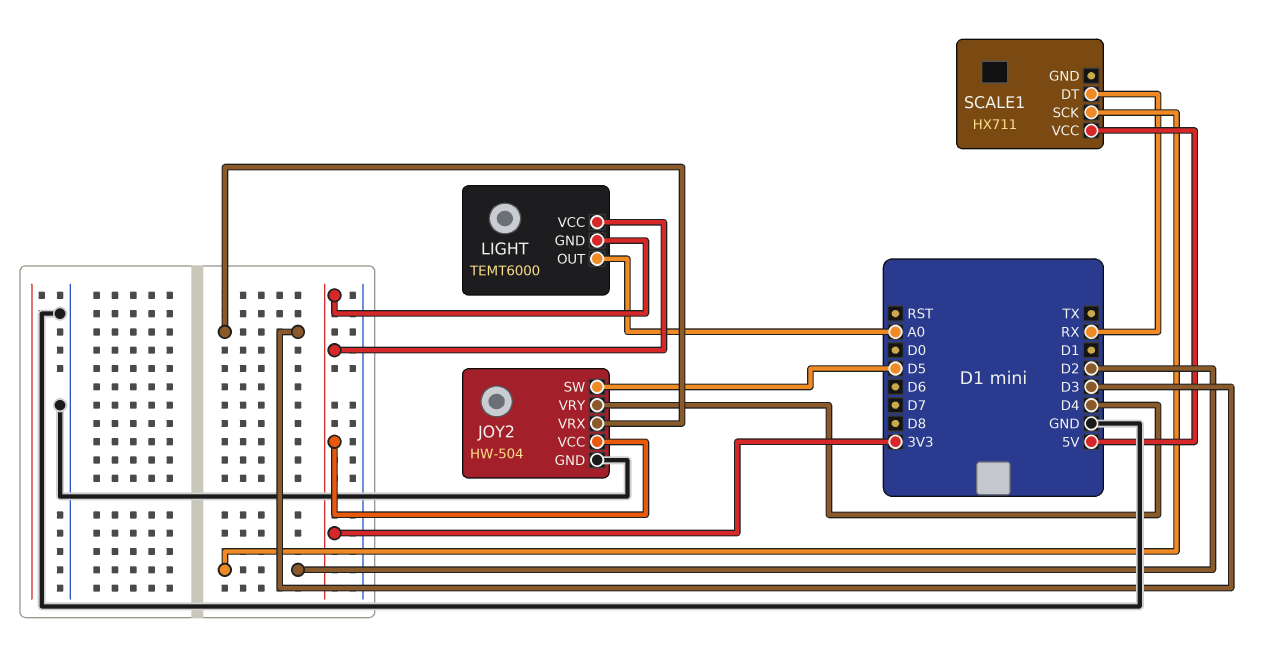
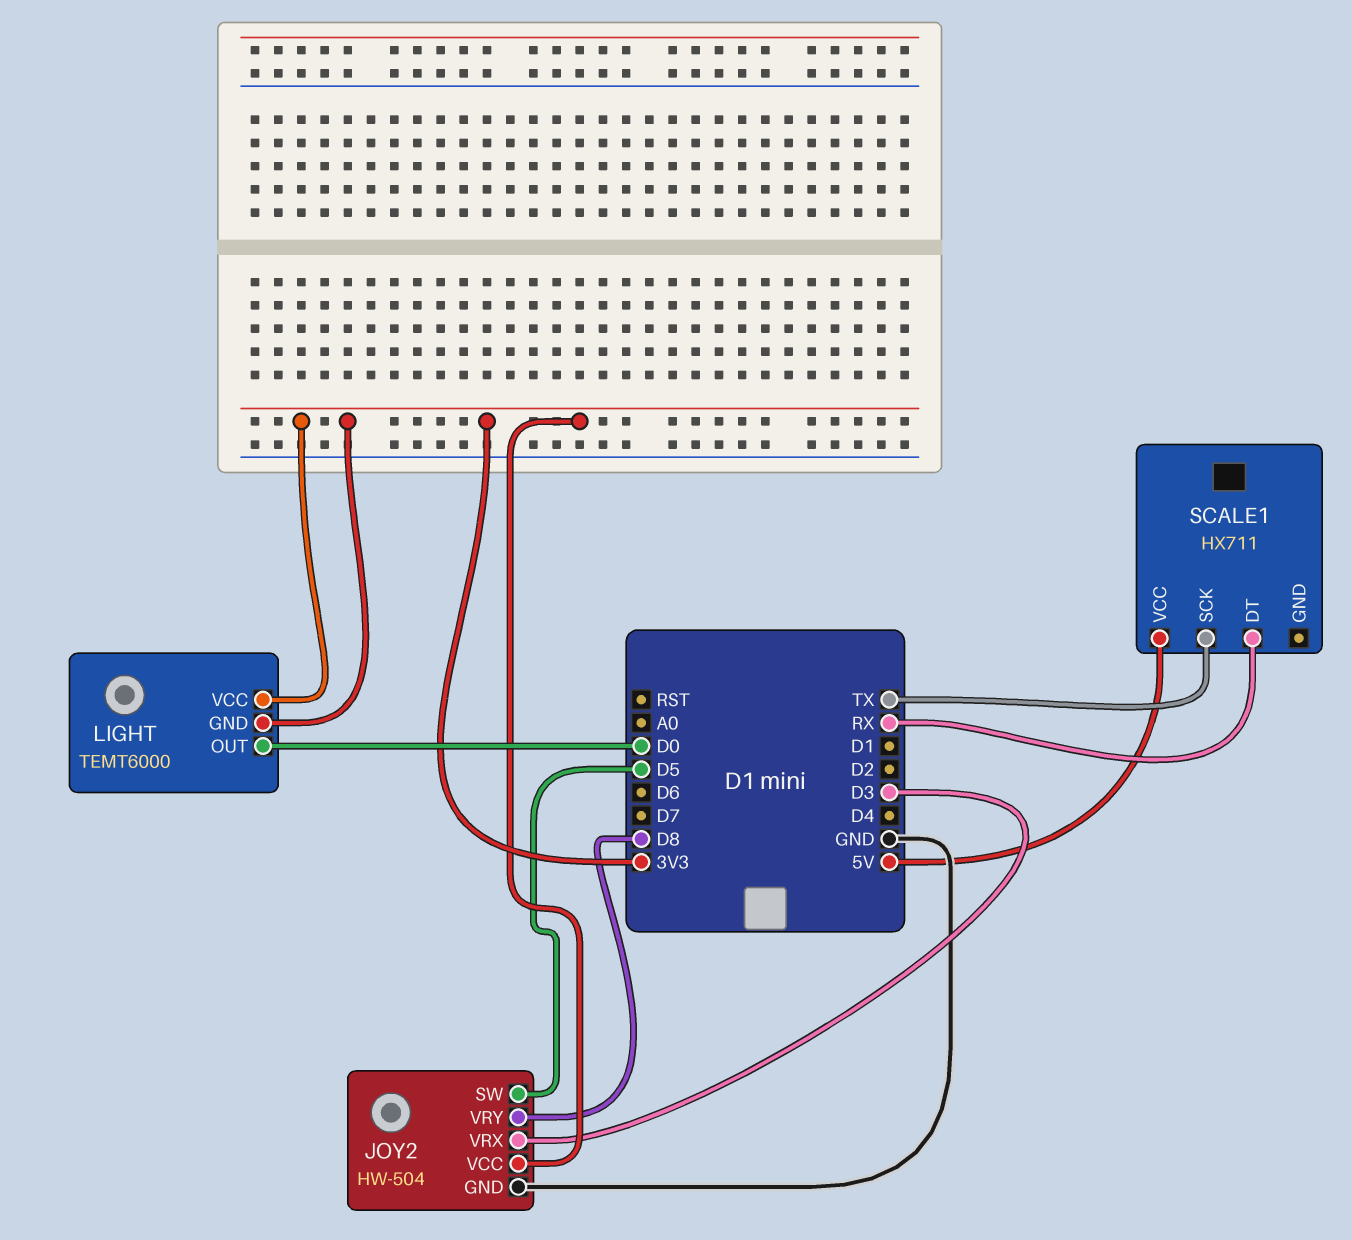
JOY2 pin VRY: D4 -> D8
LIGHT pin OUT: A0 -> D0
SCALE1 pin SCK: D2 -> TX

